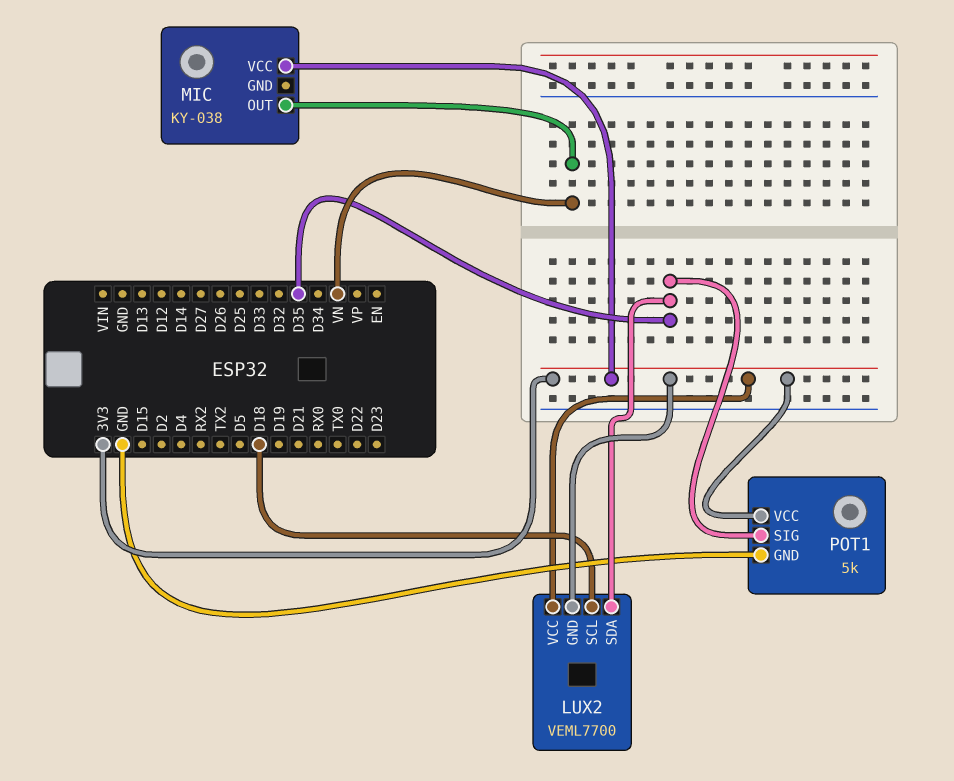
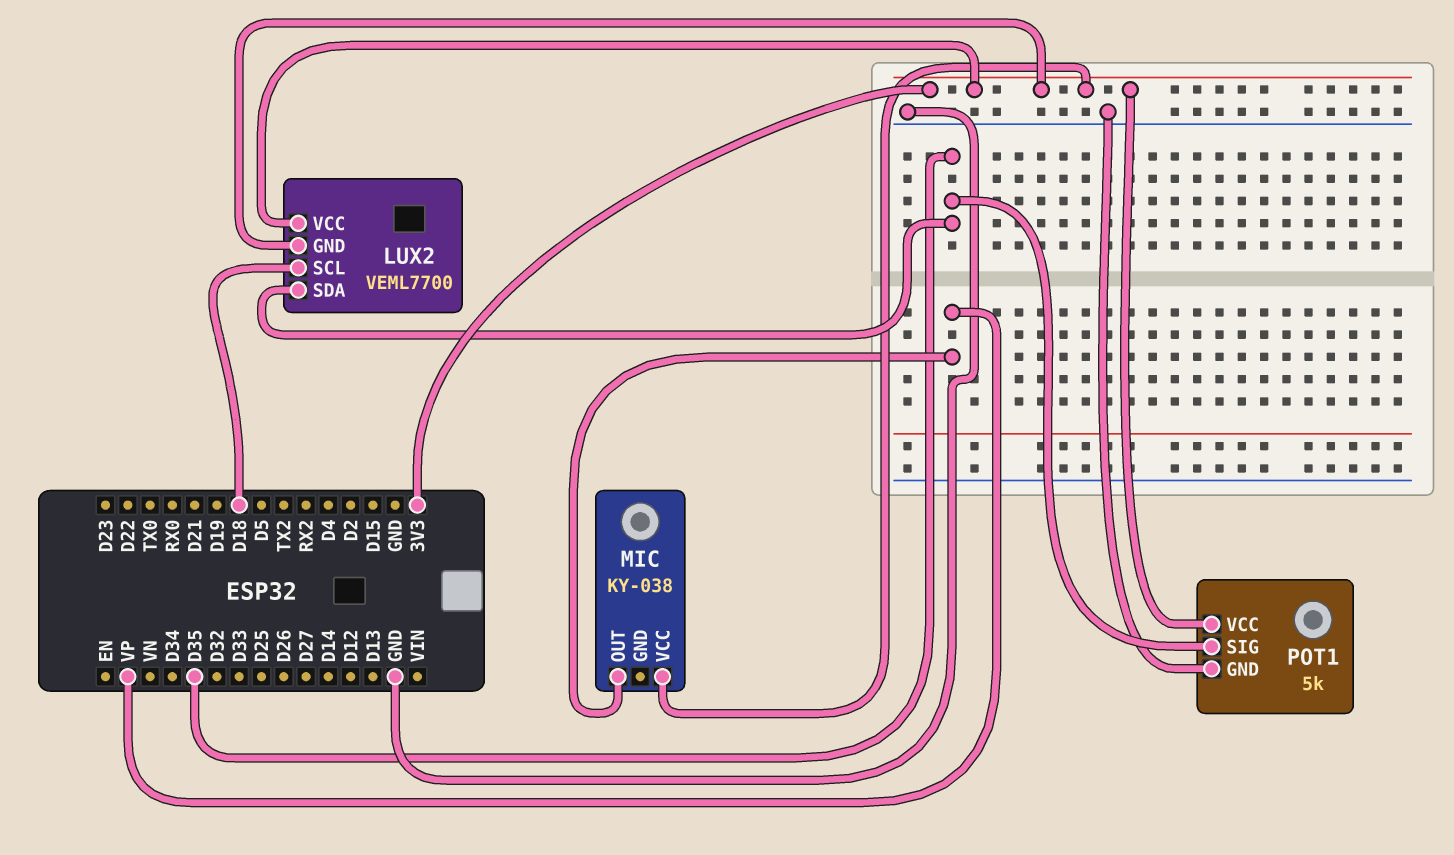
MIC pin OUT: VN -> VP

